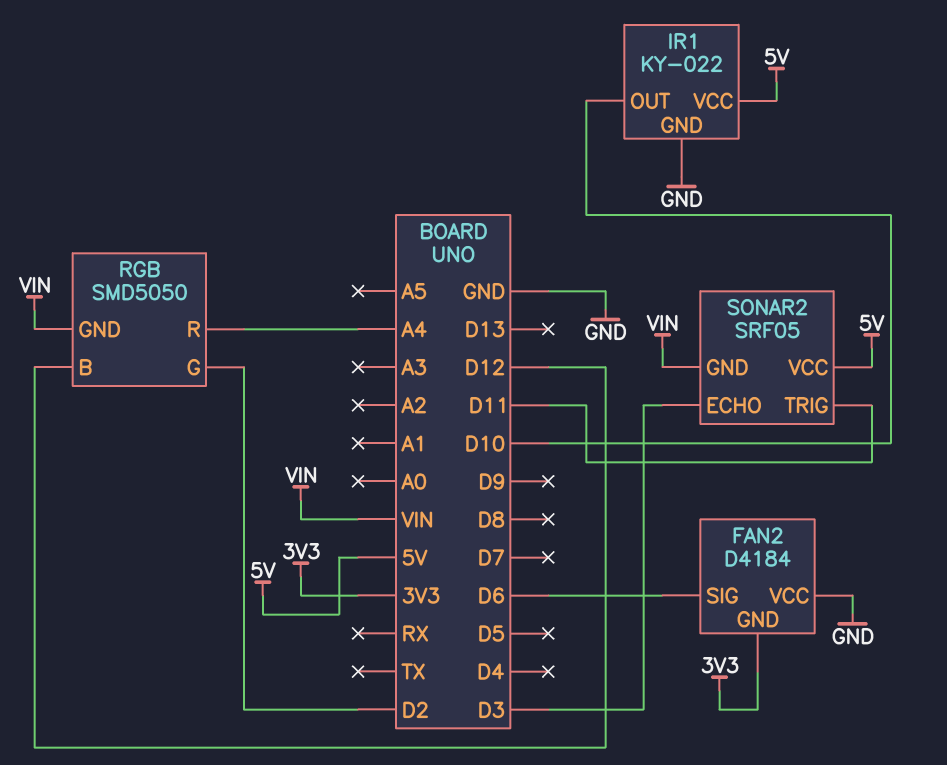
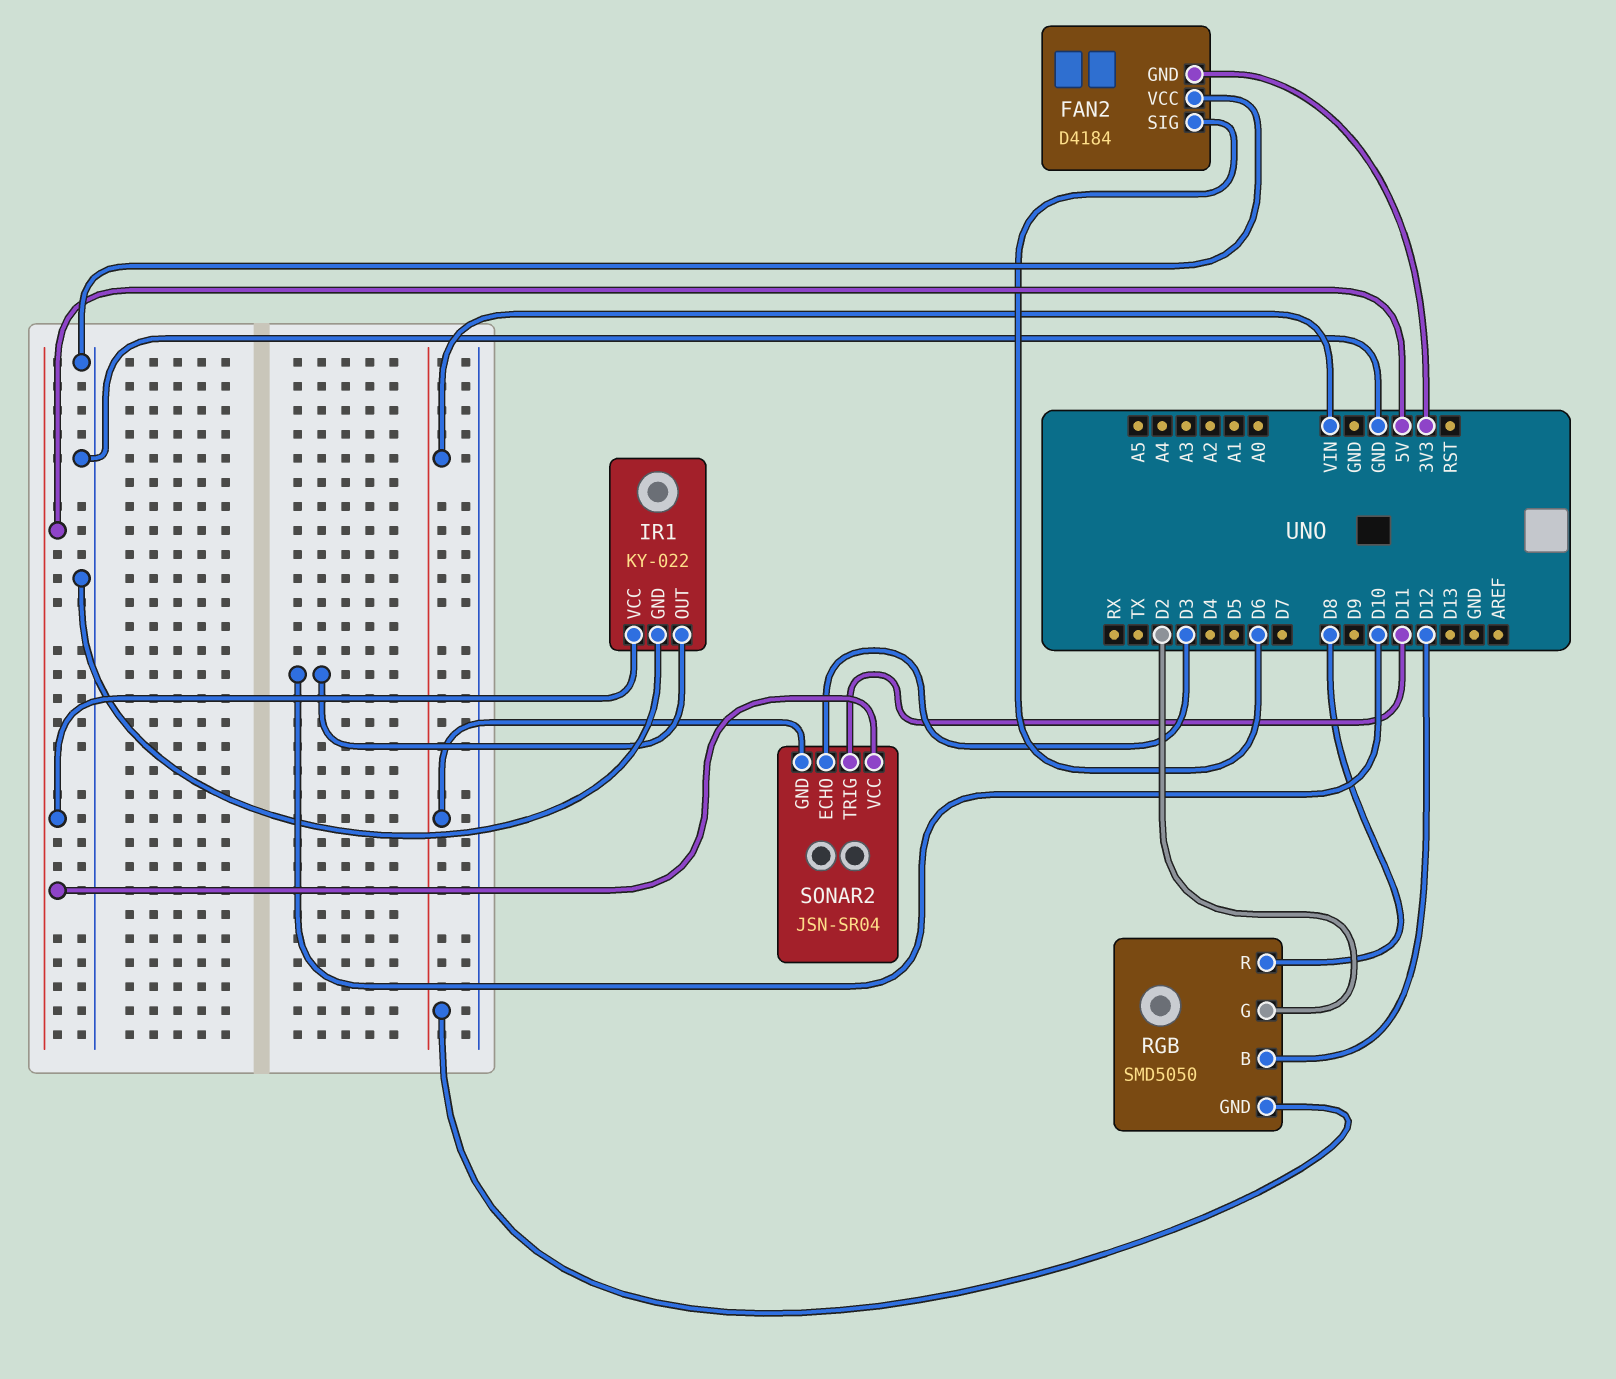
RGB pin R: A4 -> D8
SONAR2: SRF05 -> JSN-SR04

